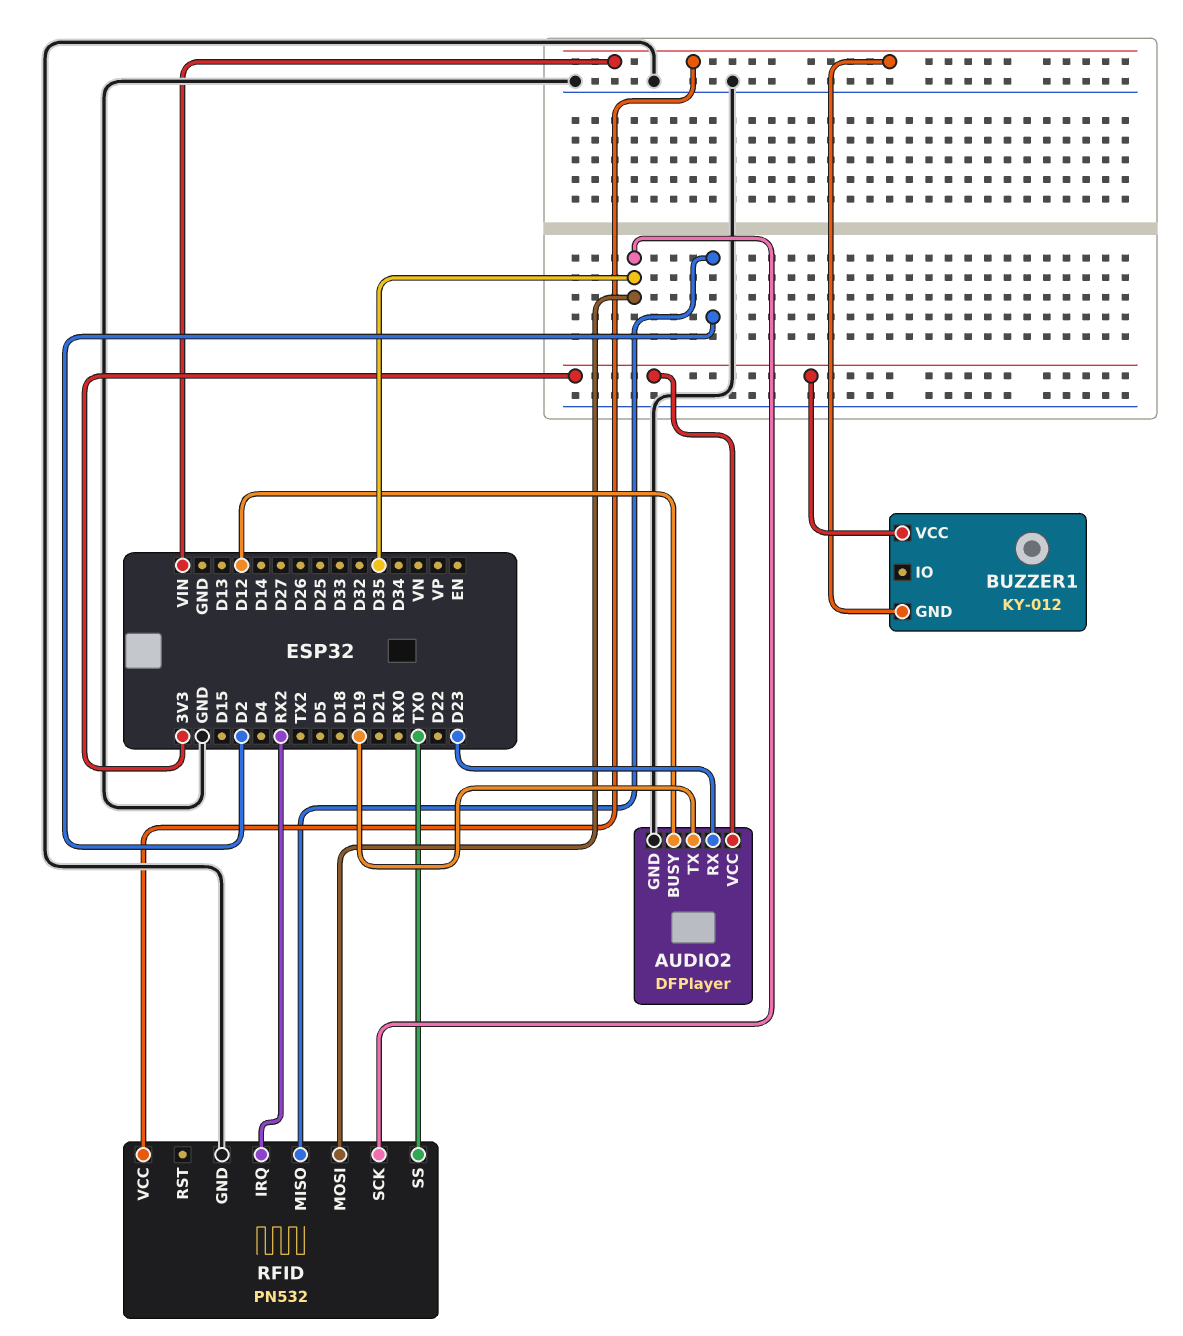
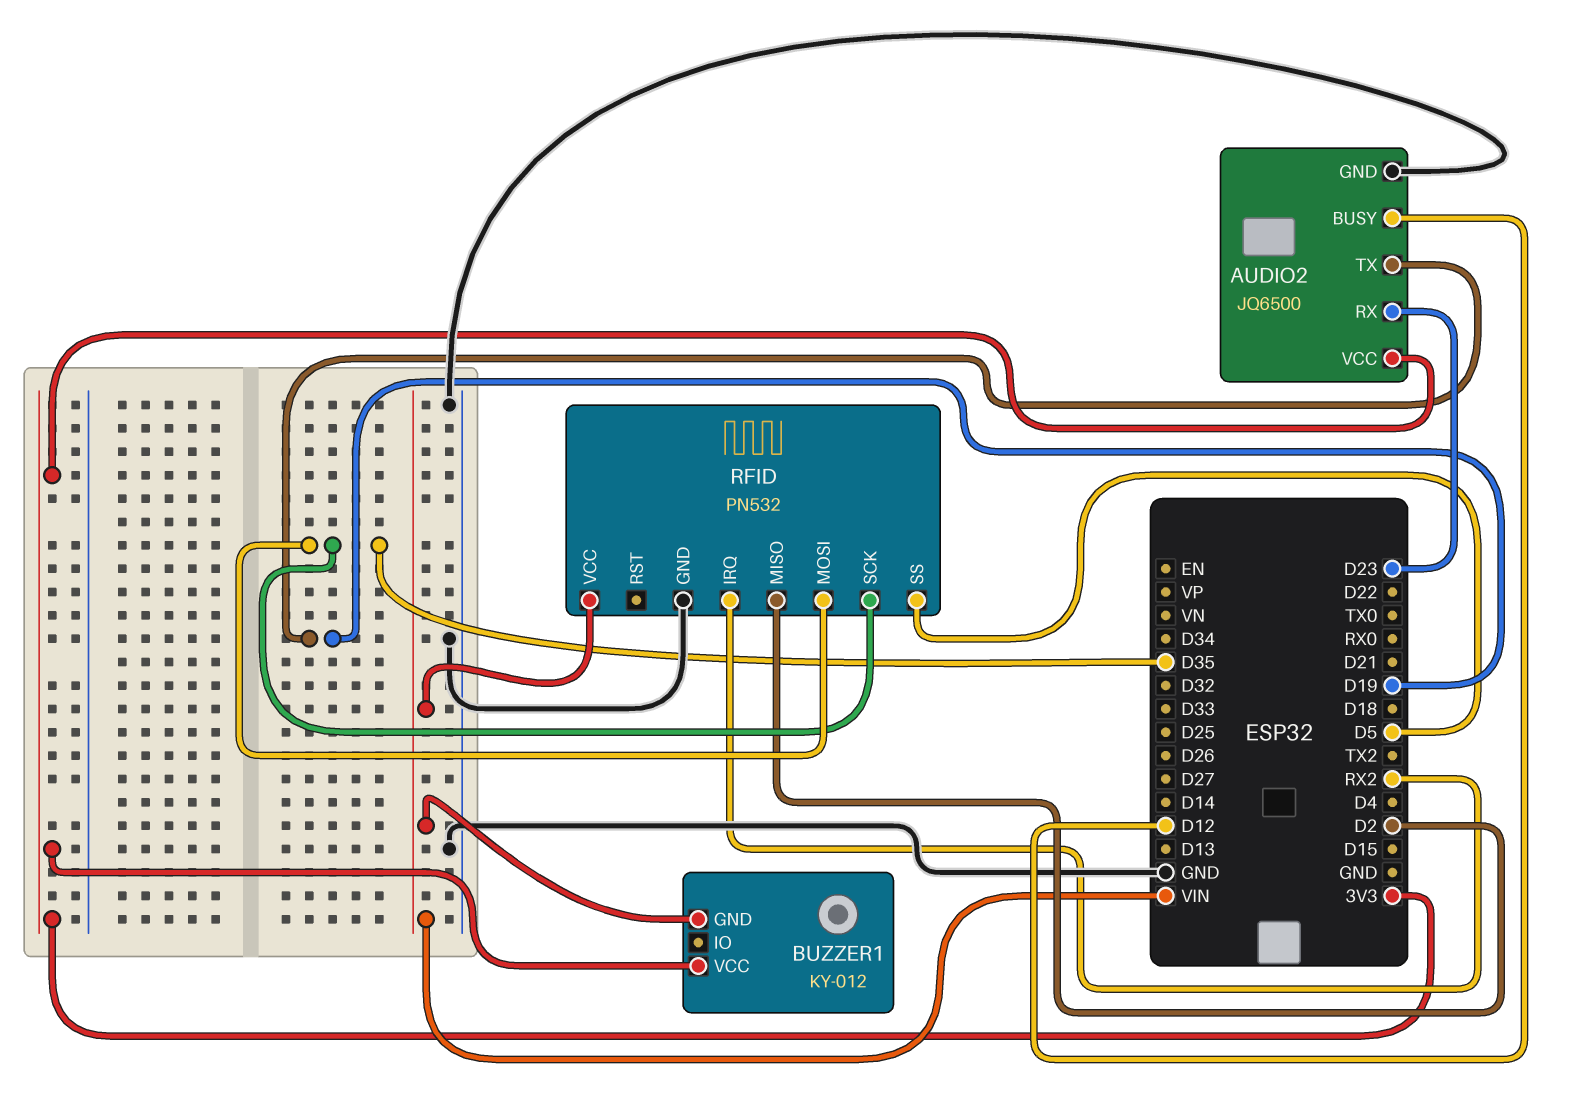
AUDIO2: DFPlayer -> JQ6500
RFID pin SS: TX0 -> D5

